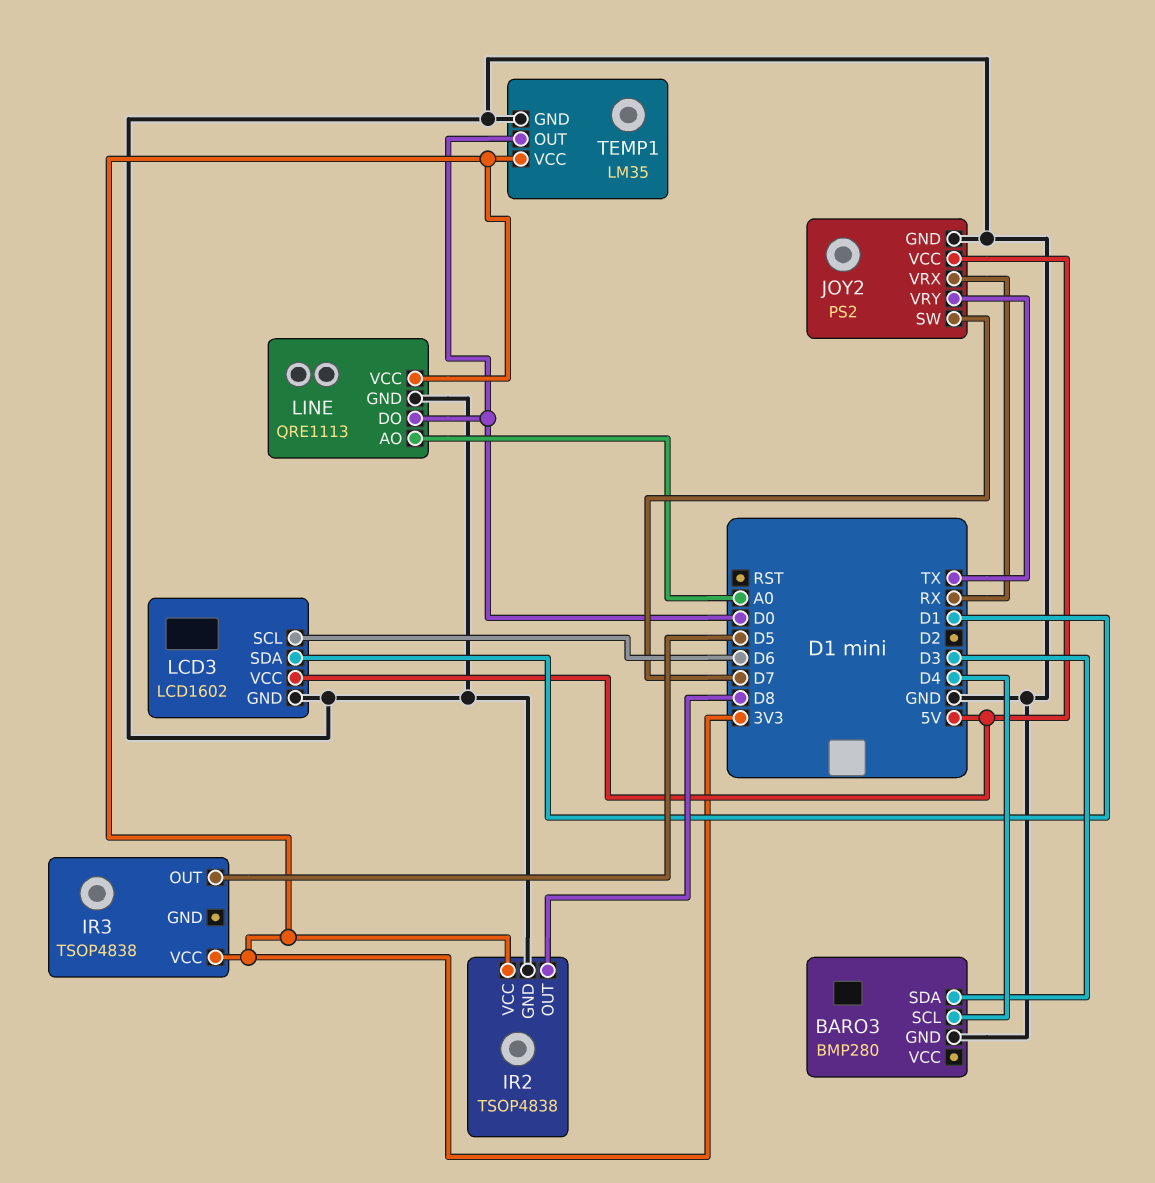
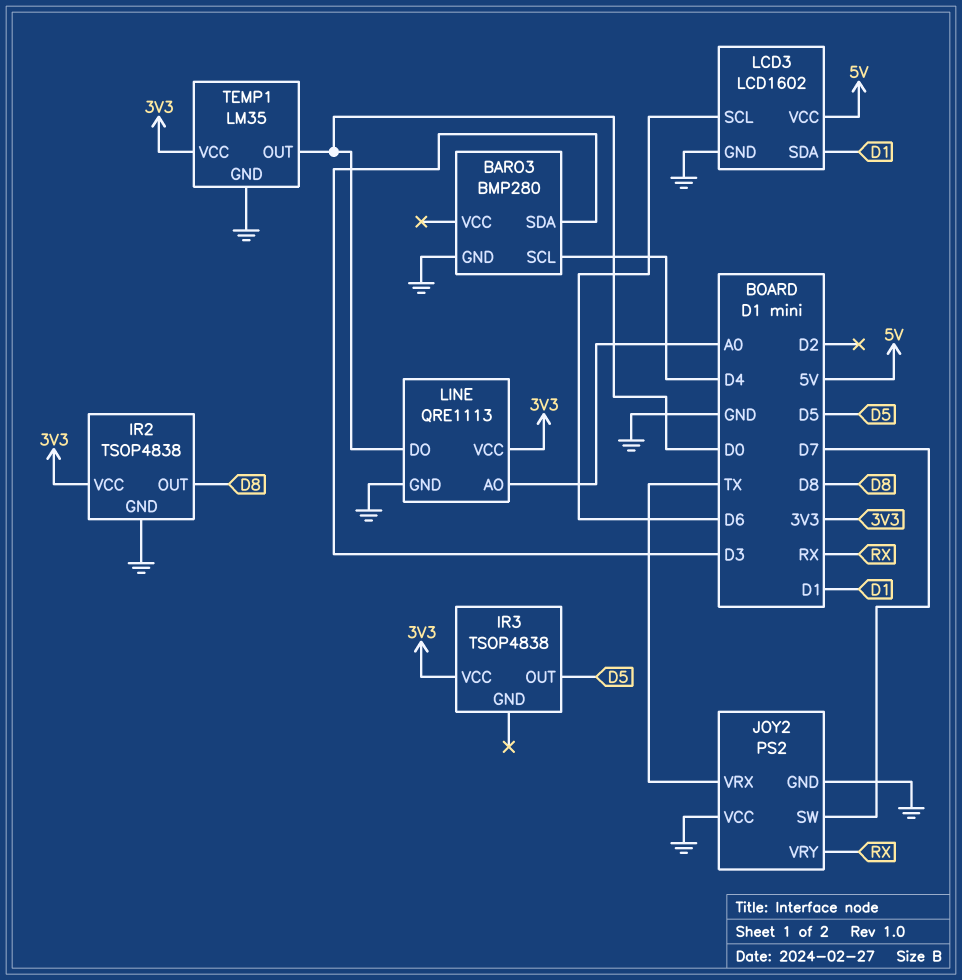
JOY2 pin VCC: 5V -> GND
JOY2 pin VRX: RX -> TX
JOY2 pin VRY: TX -> RX

